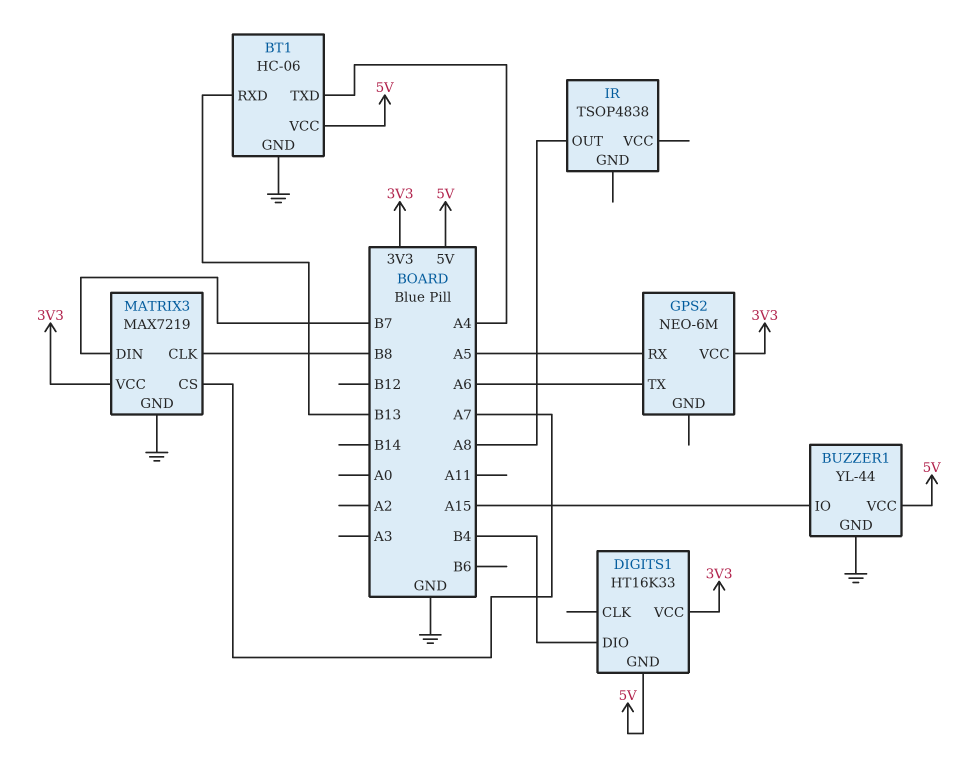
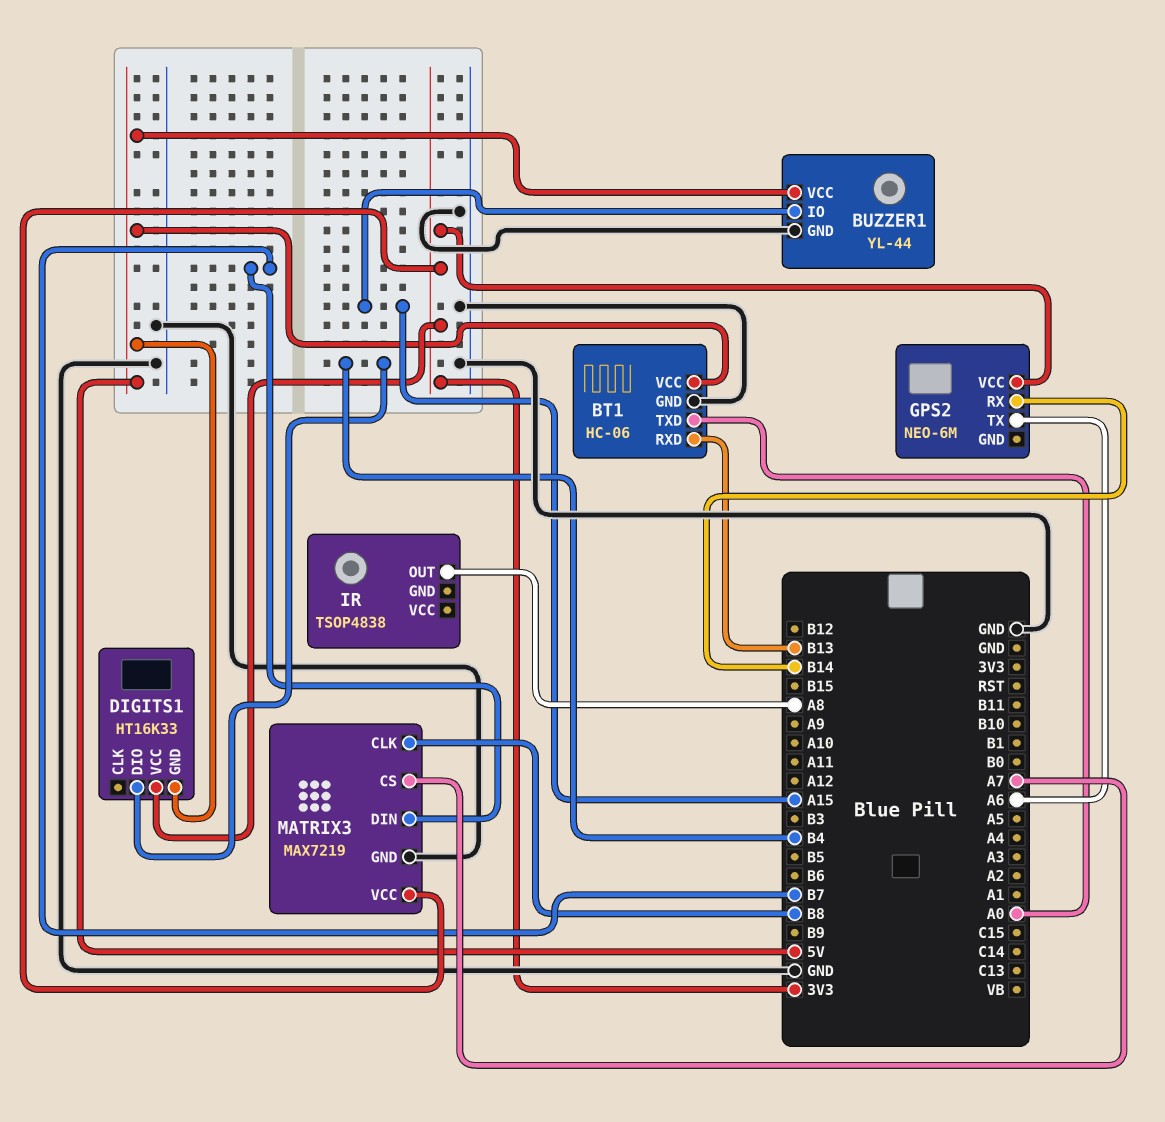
BT1 pin TXD: A4 -> A0
GPS2 pin RX: A5 -> B14

